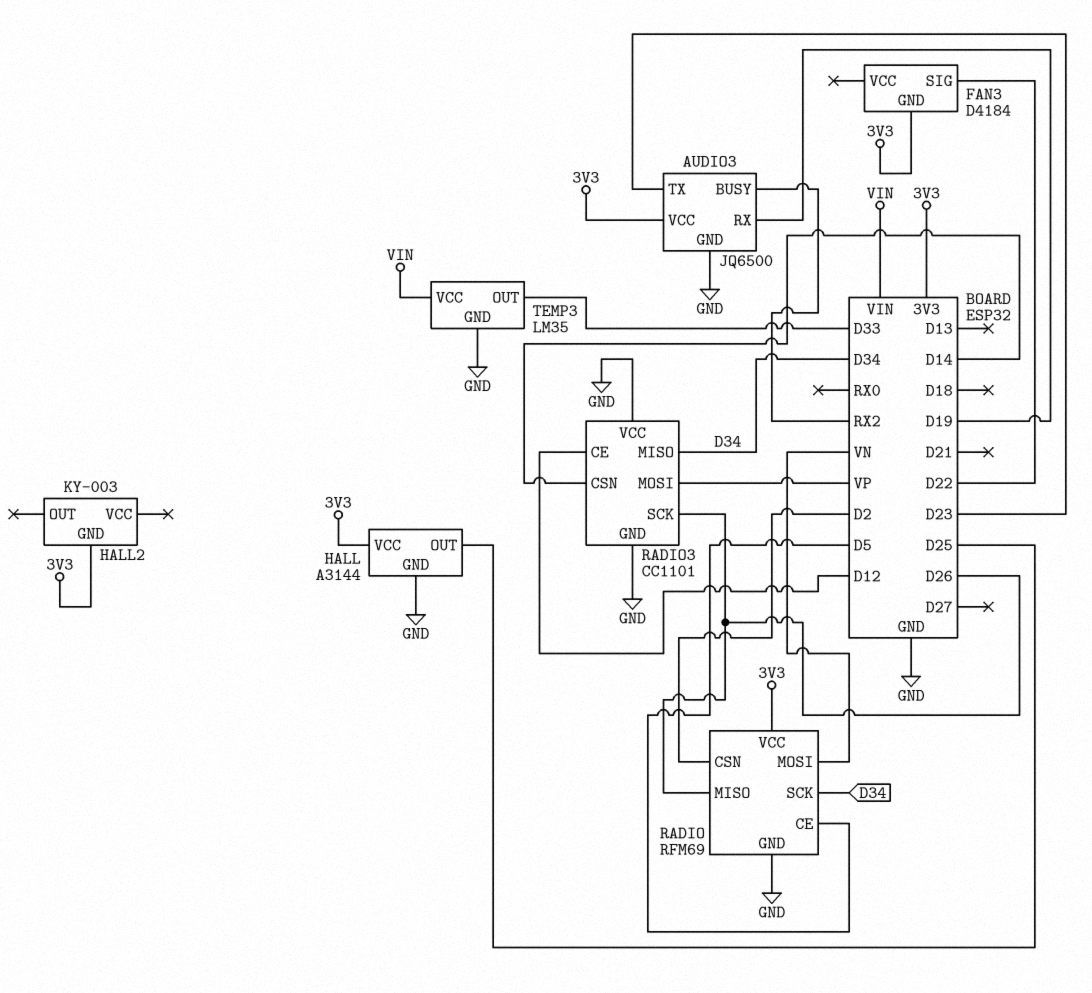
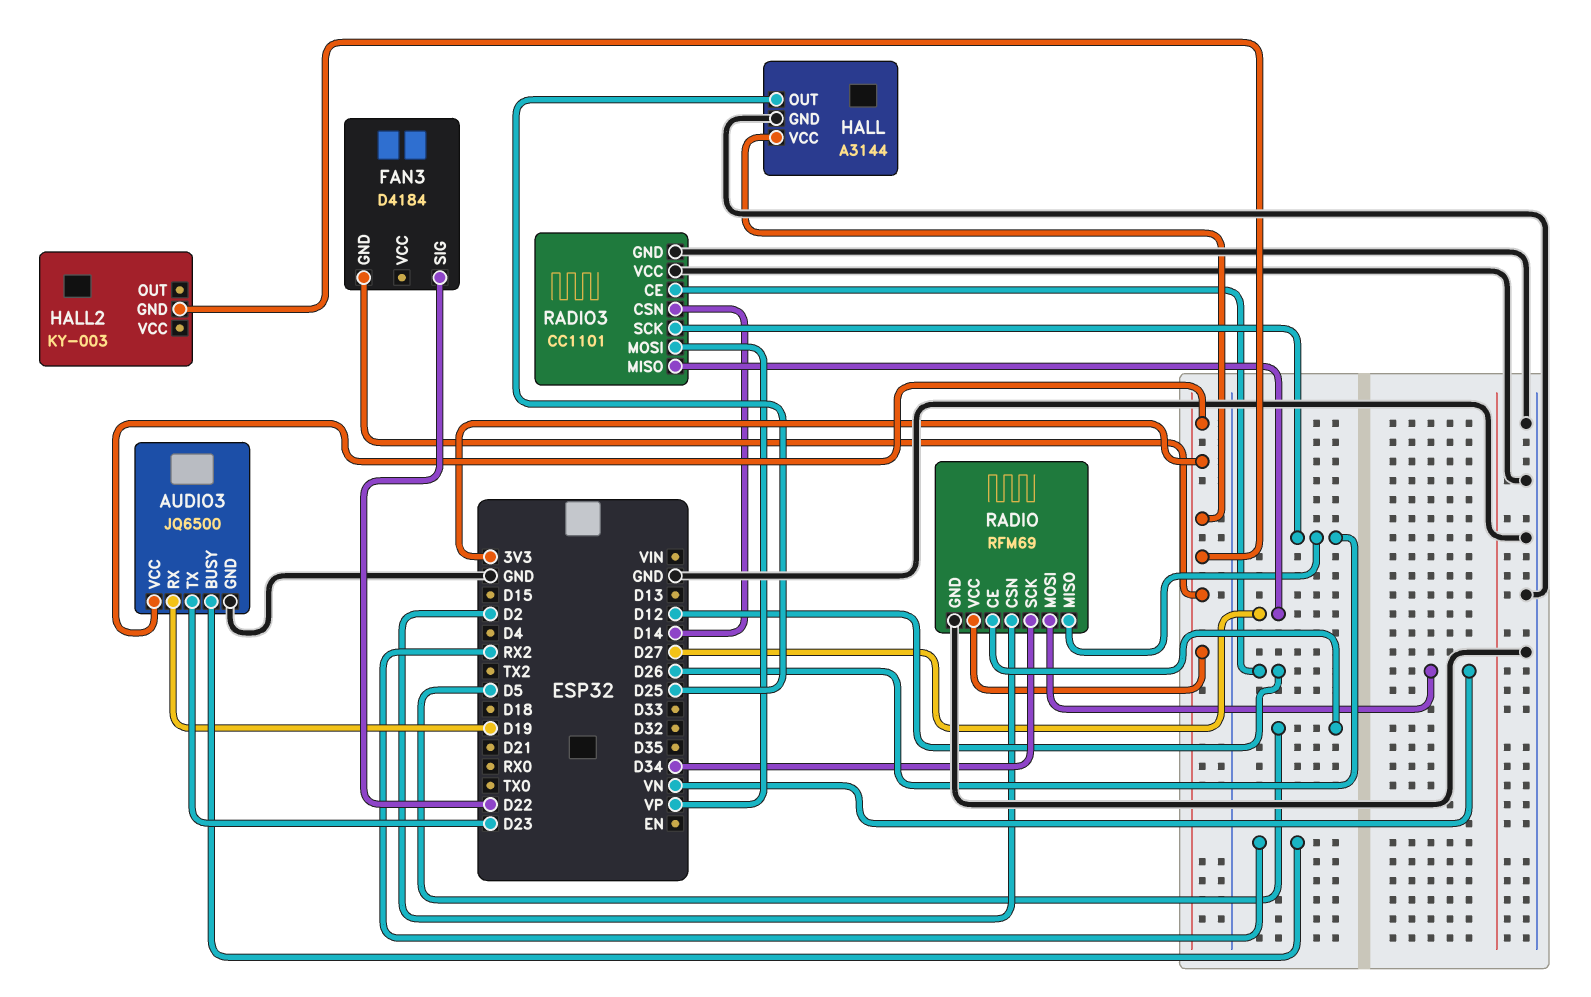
RADIO3 pin MISO: D34 -> D27
TEMP3: LM35 -> none
TEMP3 pin GND: GND -> none
TEMP3 pin OUT: D33 -> none
TEMP3 pin VCC: VIN -> none

